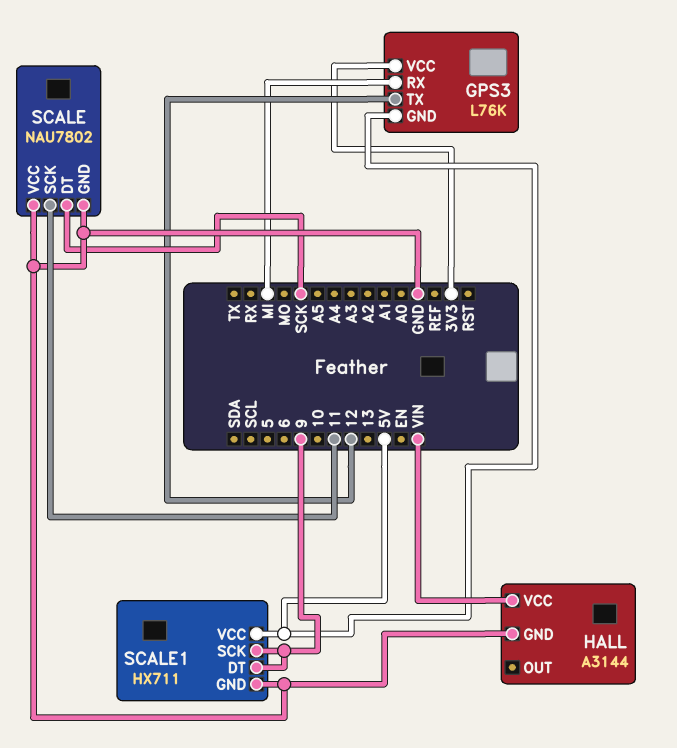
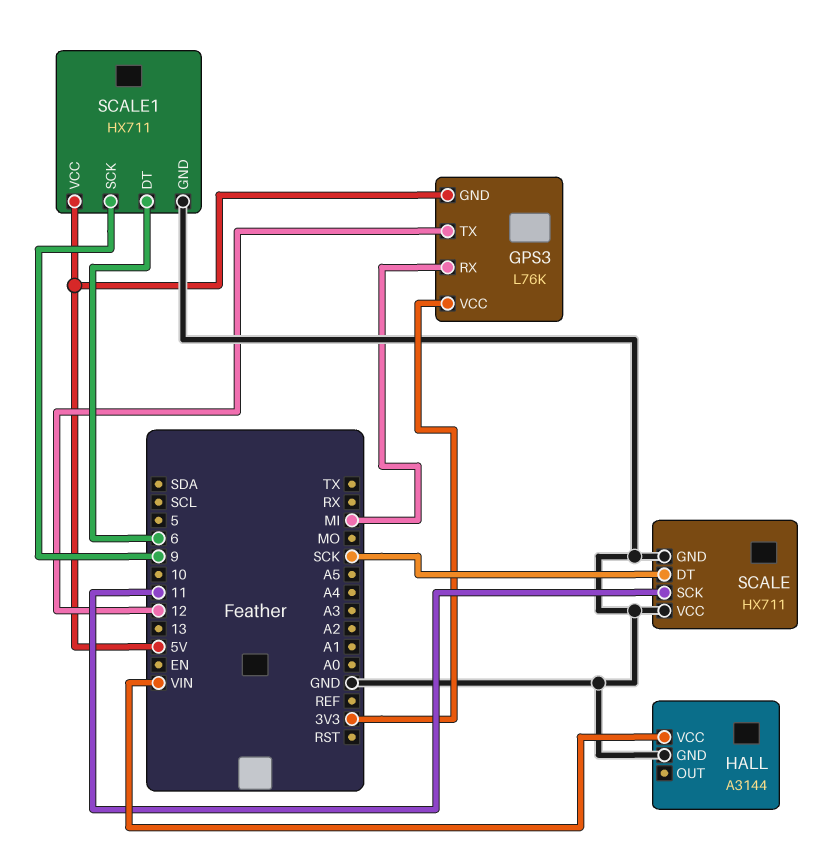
SCALE: NAU7802 -> HX711
SCALE1 pin DT: 9 -> 6

